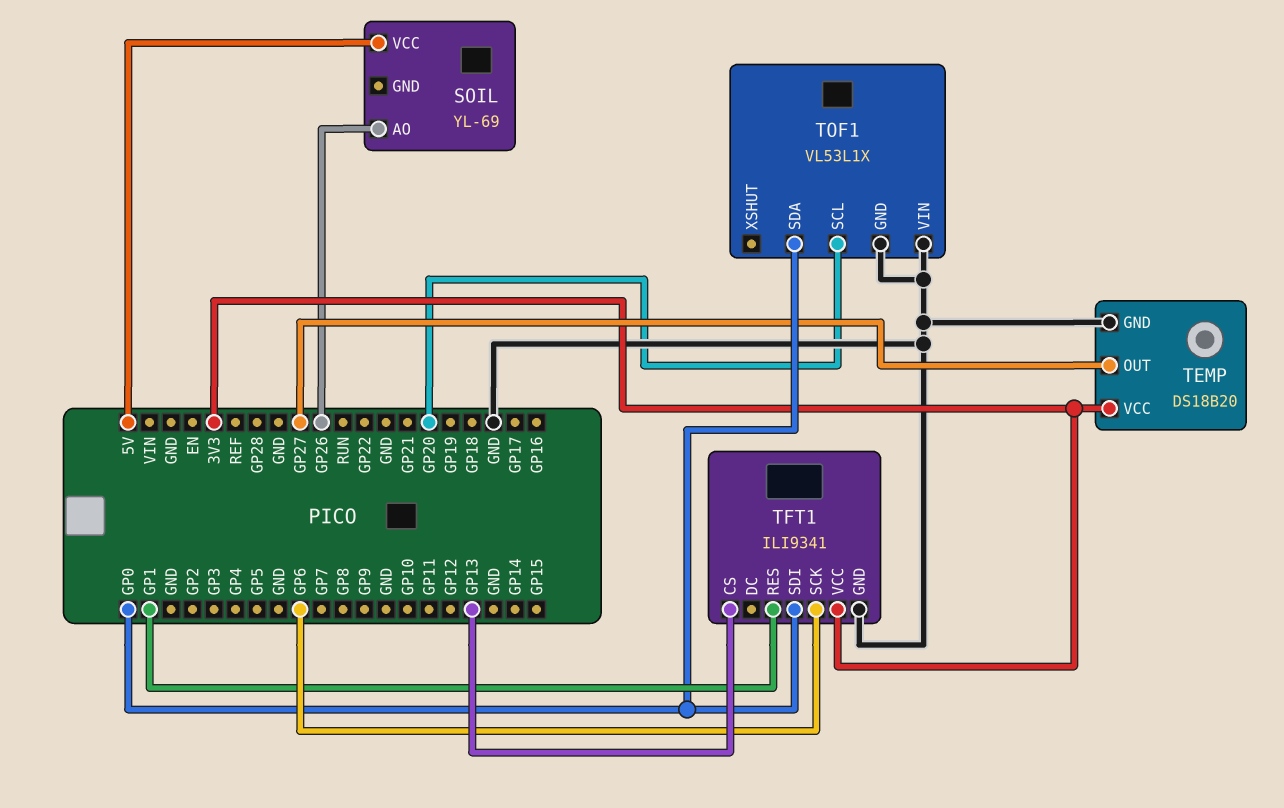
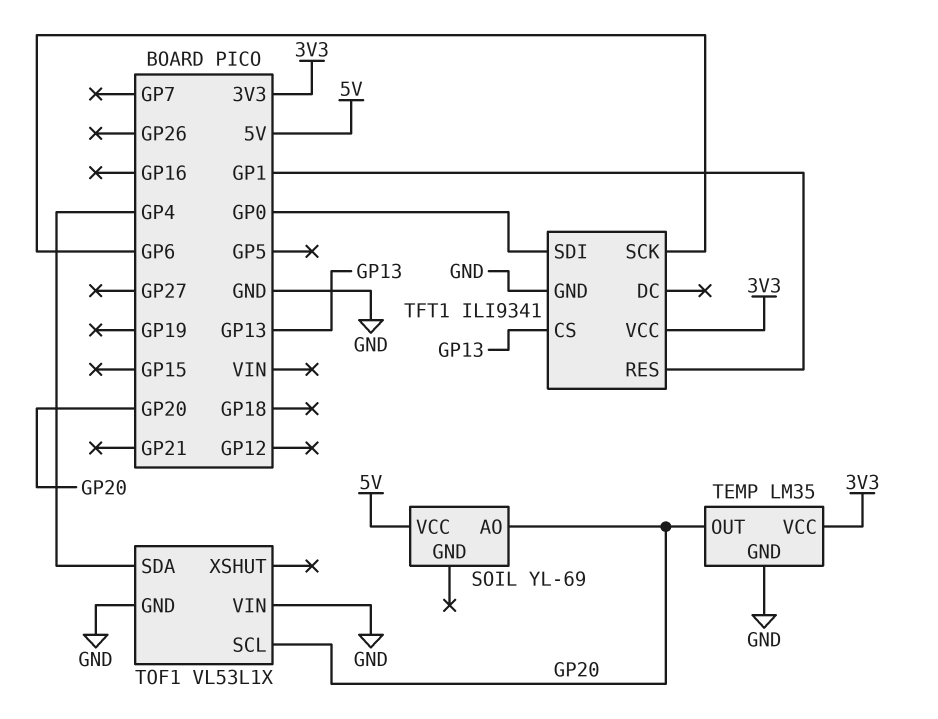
SOIL pin AO: GP26 -> GP20
TEMP: DS18B20 -> LM35
TEMP pin OUT: GP27 -> GP20
TOF1 pin SDA: GP0 -> GP4

